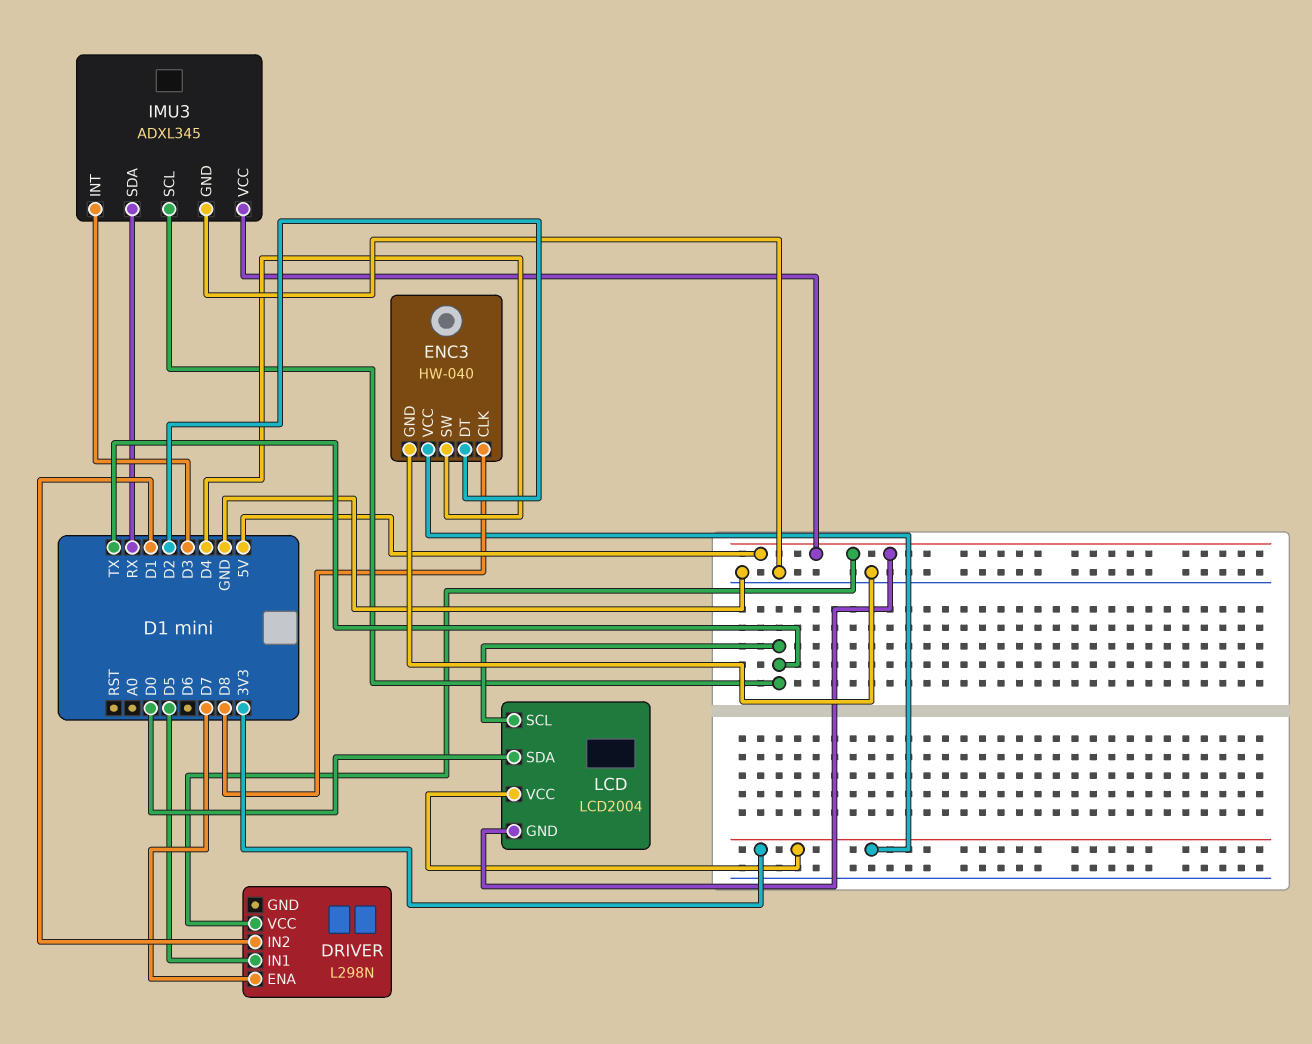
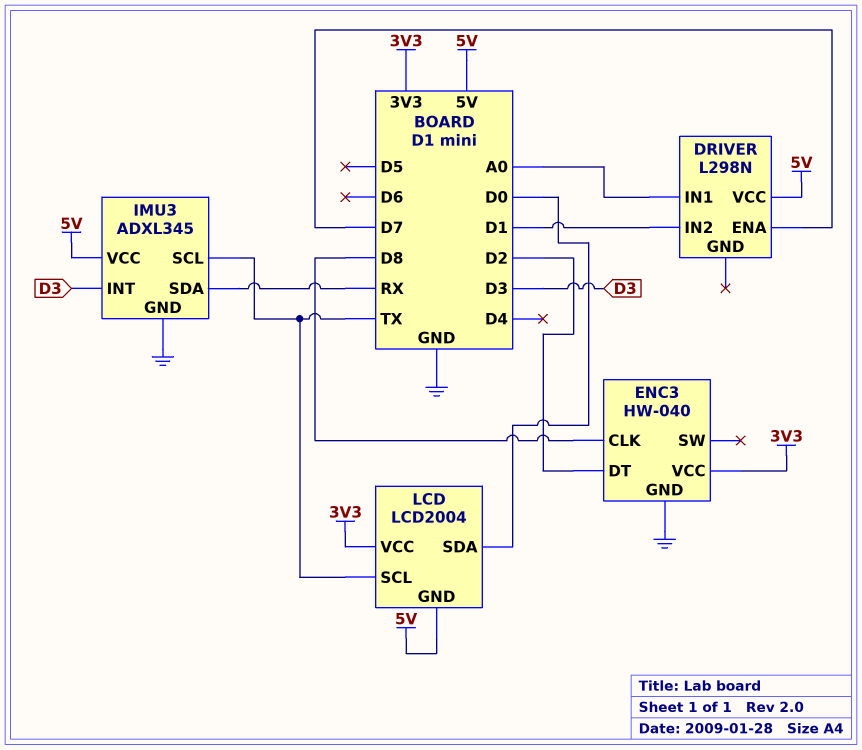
DRIVER pin IN1: D5 -> A0
ENC3 pin SW: D4 -> none

